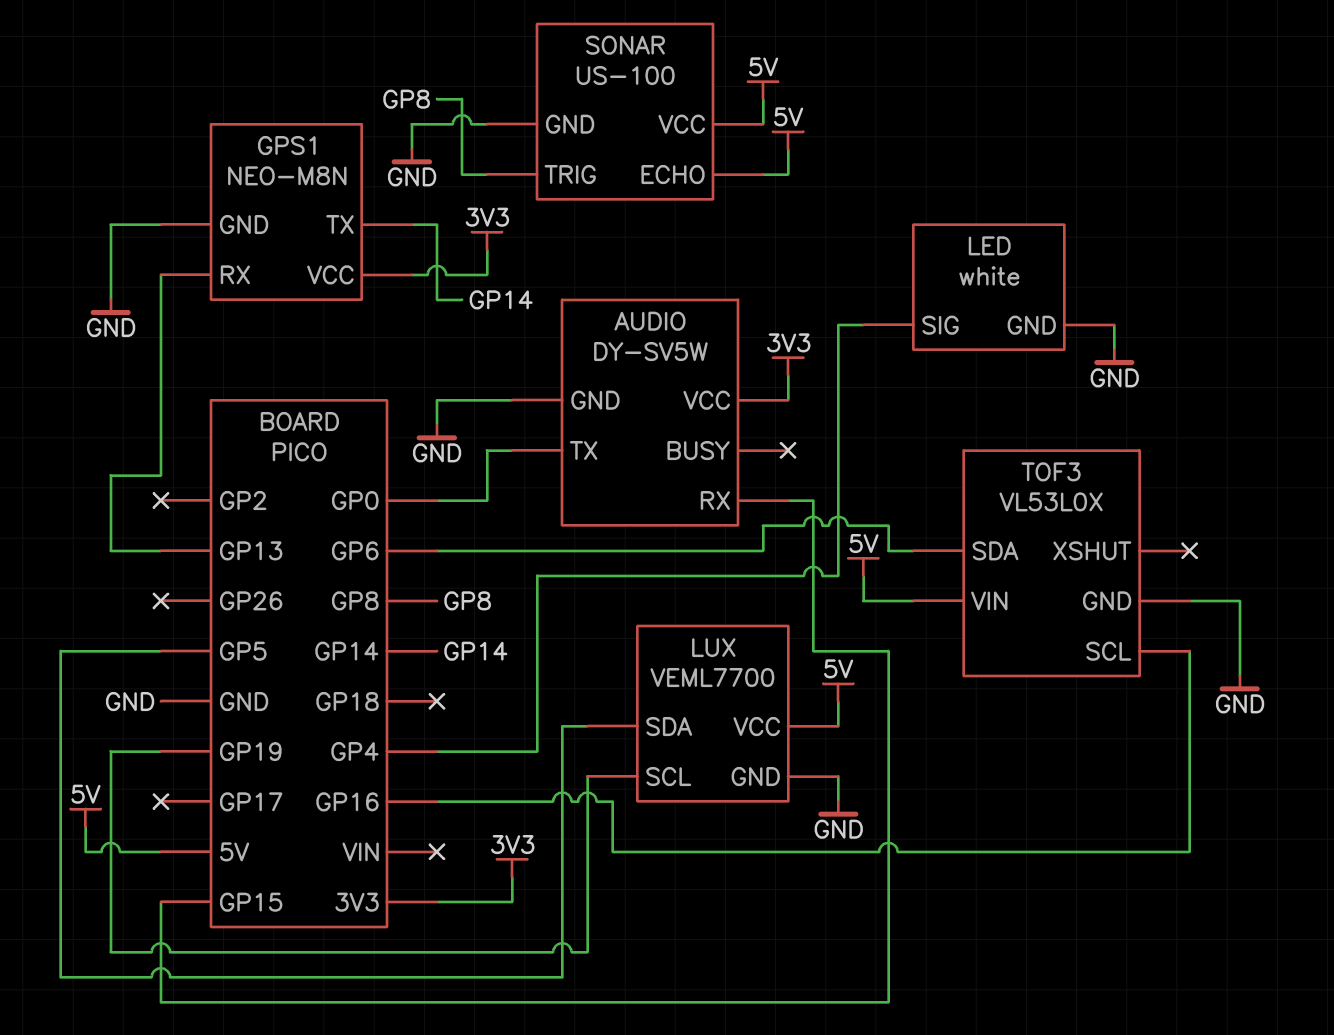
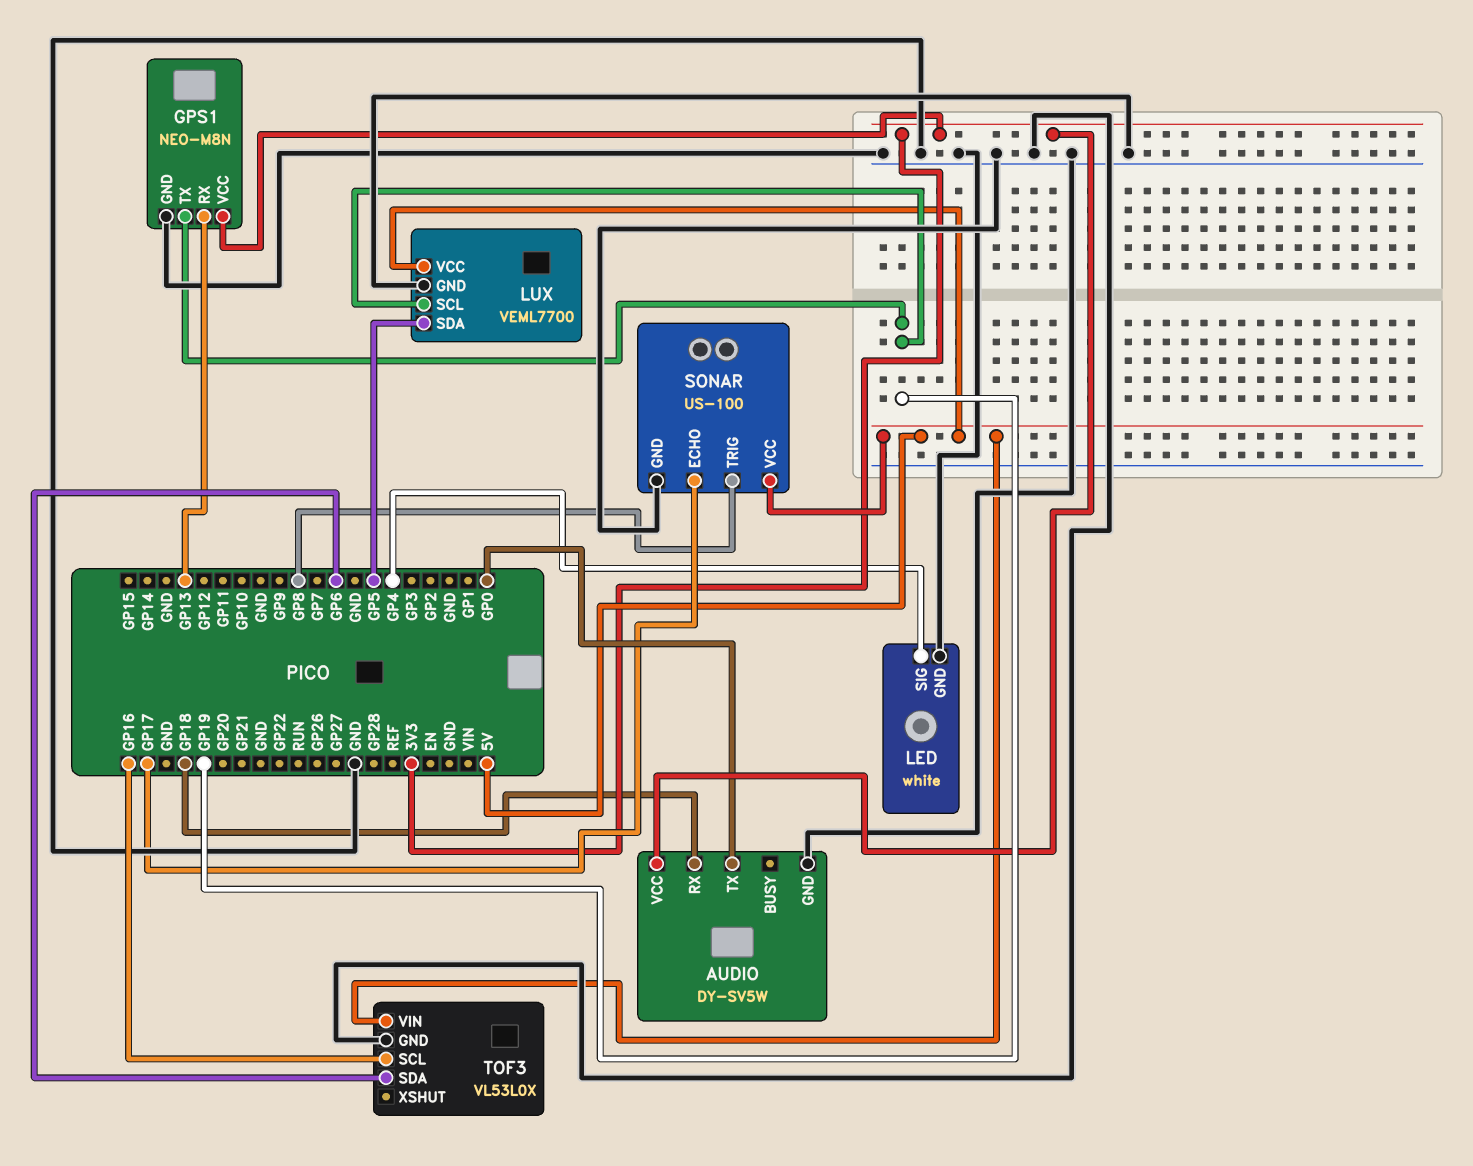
AUDIO pin RX: GP15 -> GP18
GPS1 pin TX: GP14 -> GP19
SONAR pin ECHO: 5V -> GP17

